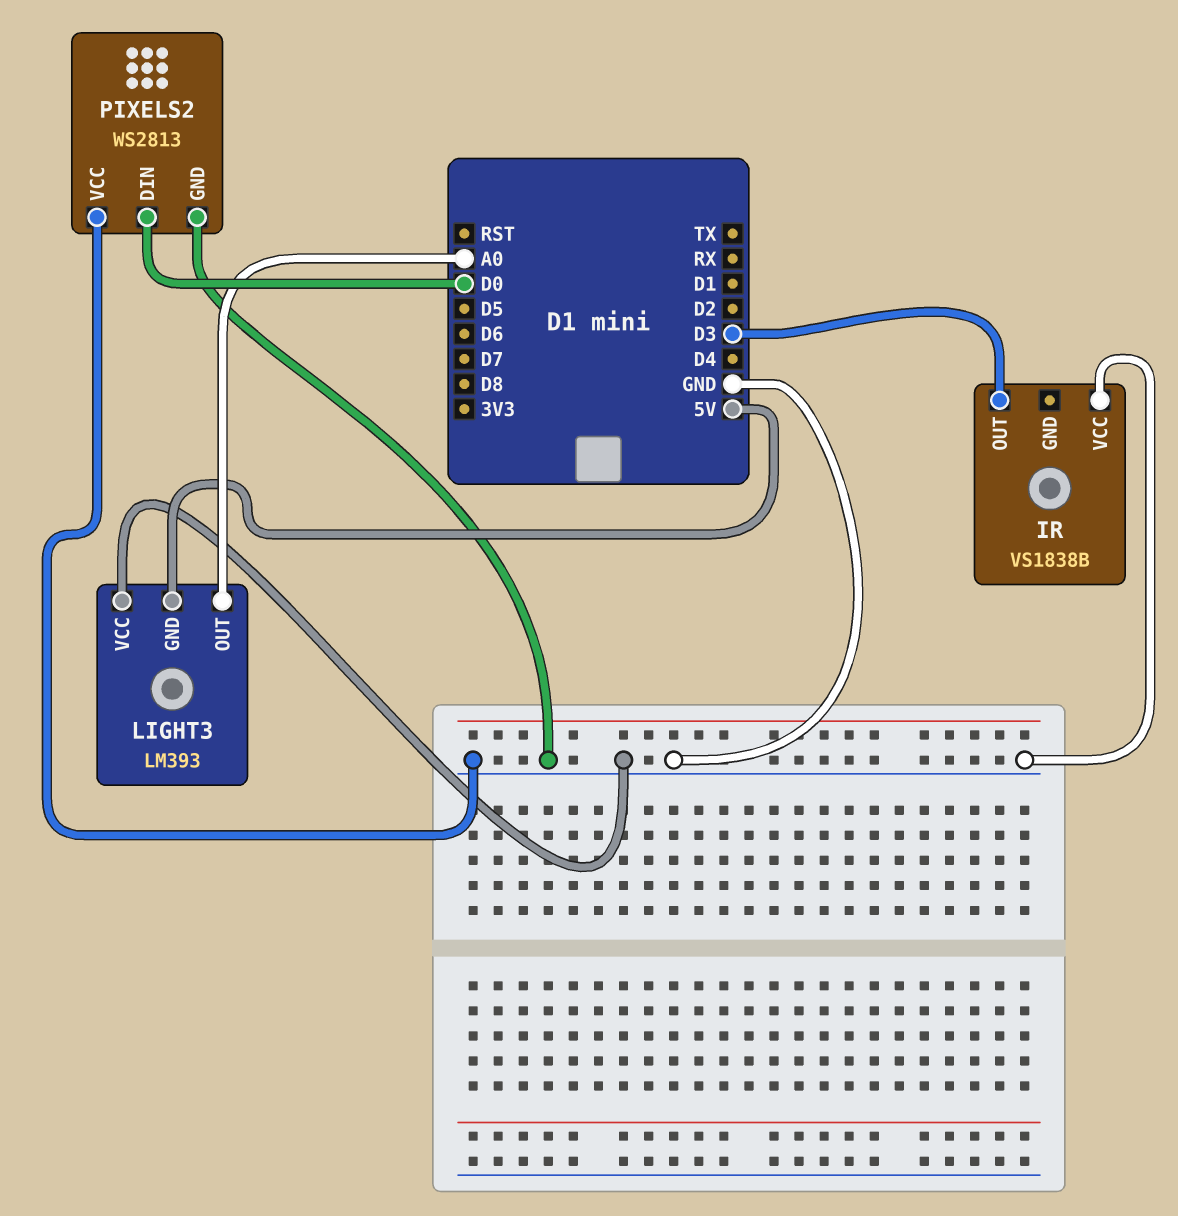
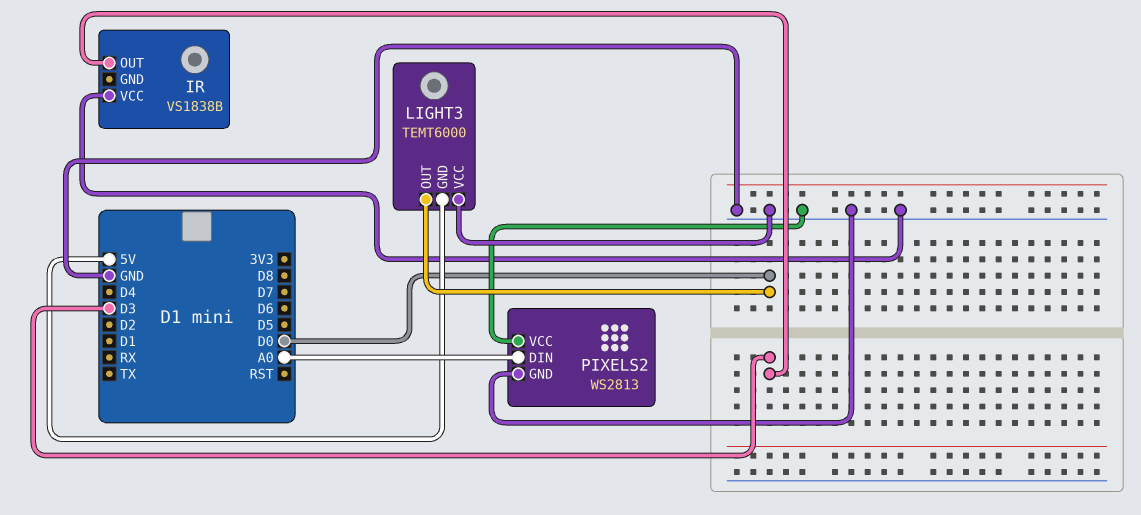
LIGHT3: LM393 -> TEMT6000
LIGHT3 pin OUT: A0 -> D0
PIXELS2 pin DIN: D0 -> A0

